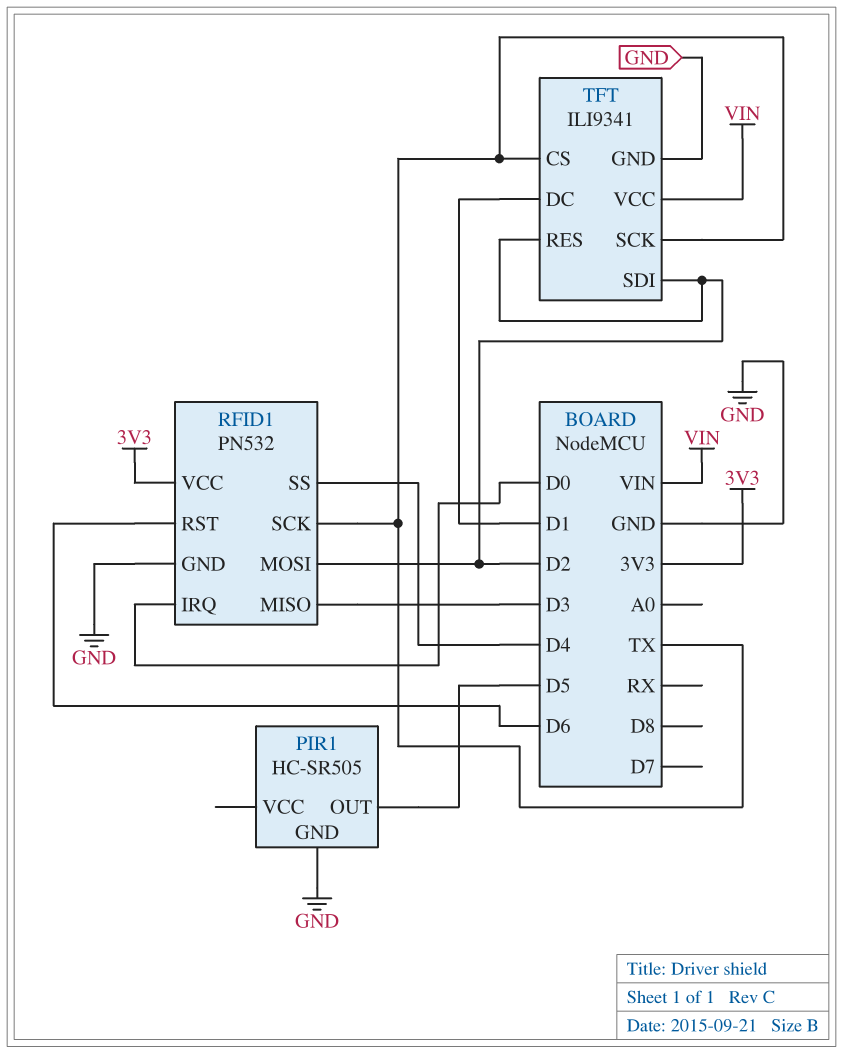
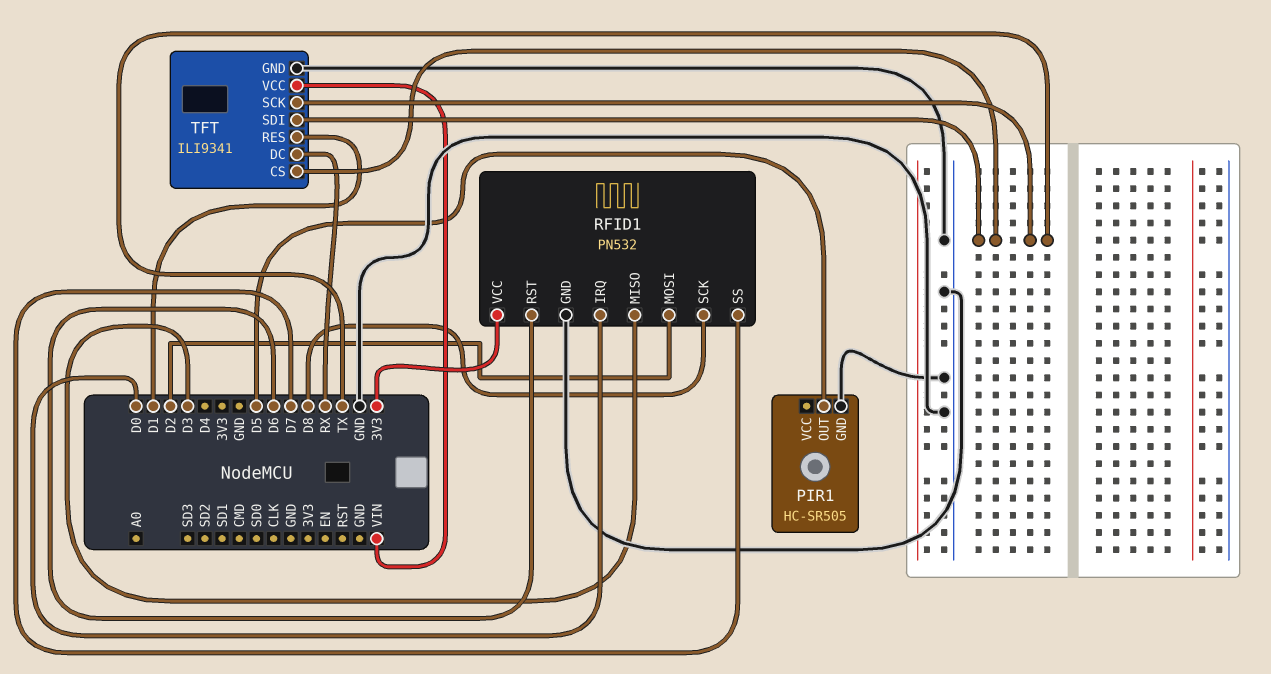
RFID1 pin SCK: TX -> D8
RFID1 pin SS: D4 -> D7
TFT pin DC: D1 -> RX
TFT pin RES: D2 -> D1
TFT pin SDI: D2 -> TX

